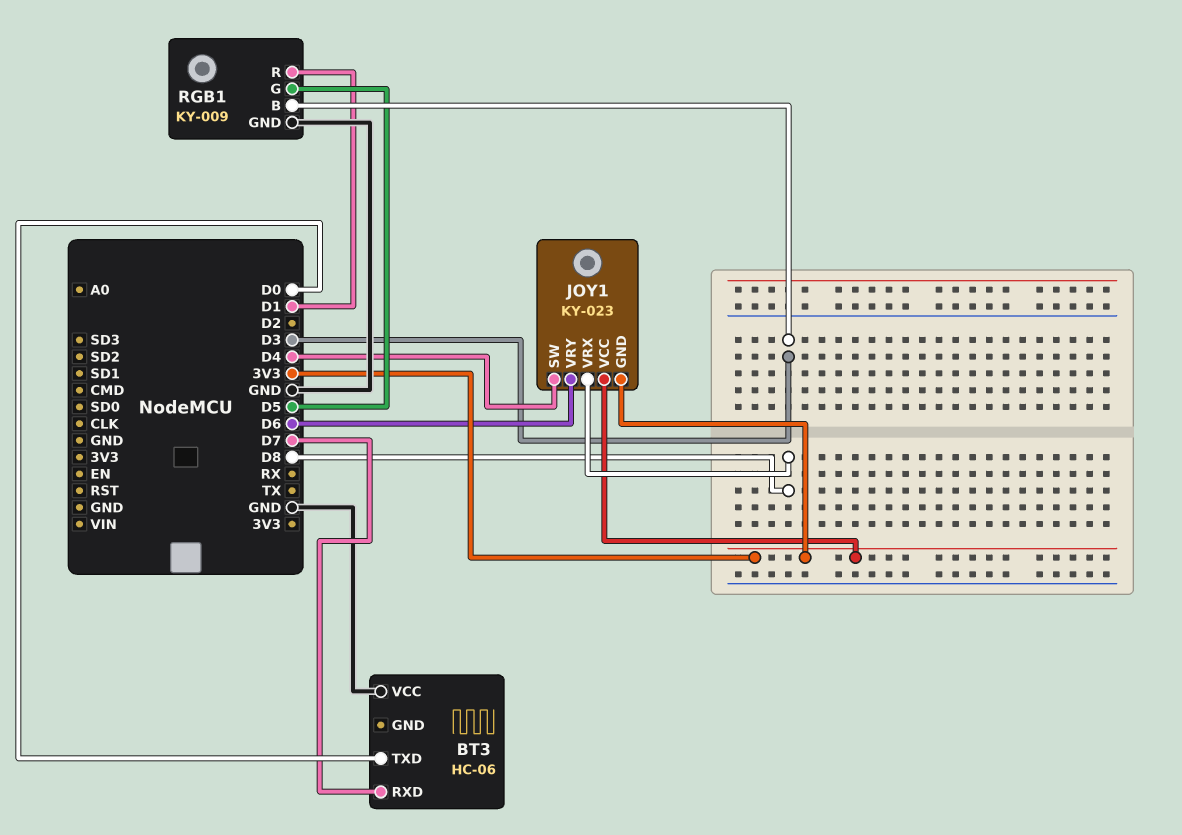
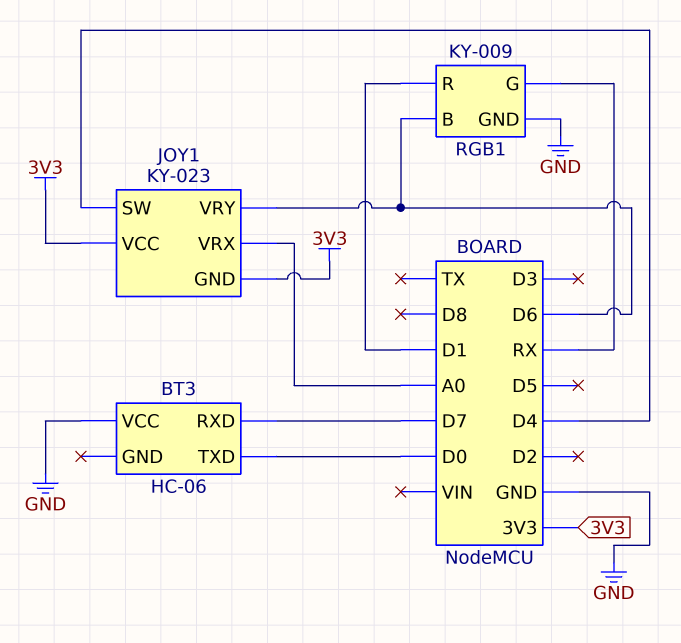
JOY1 pin VRX: D8 -> A0
RGB1 pin B: D3 -> D6
RGB1 pin G: D5 -> RX

